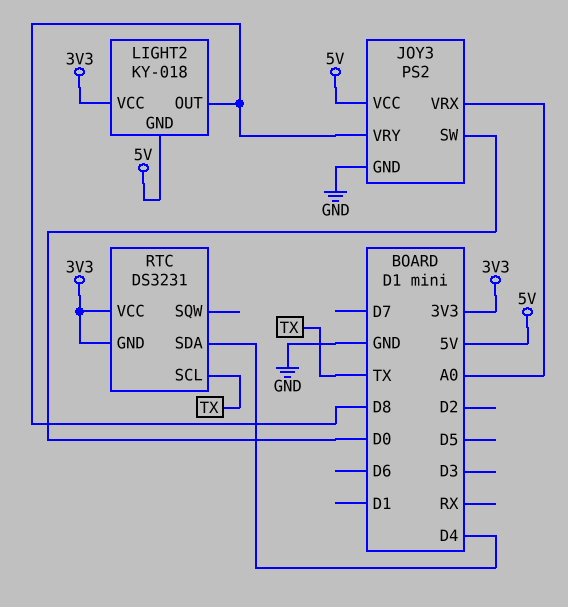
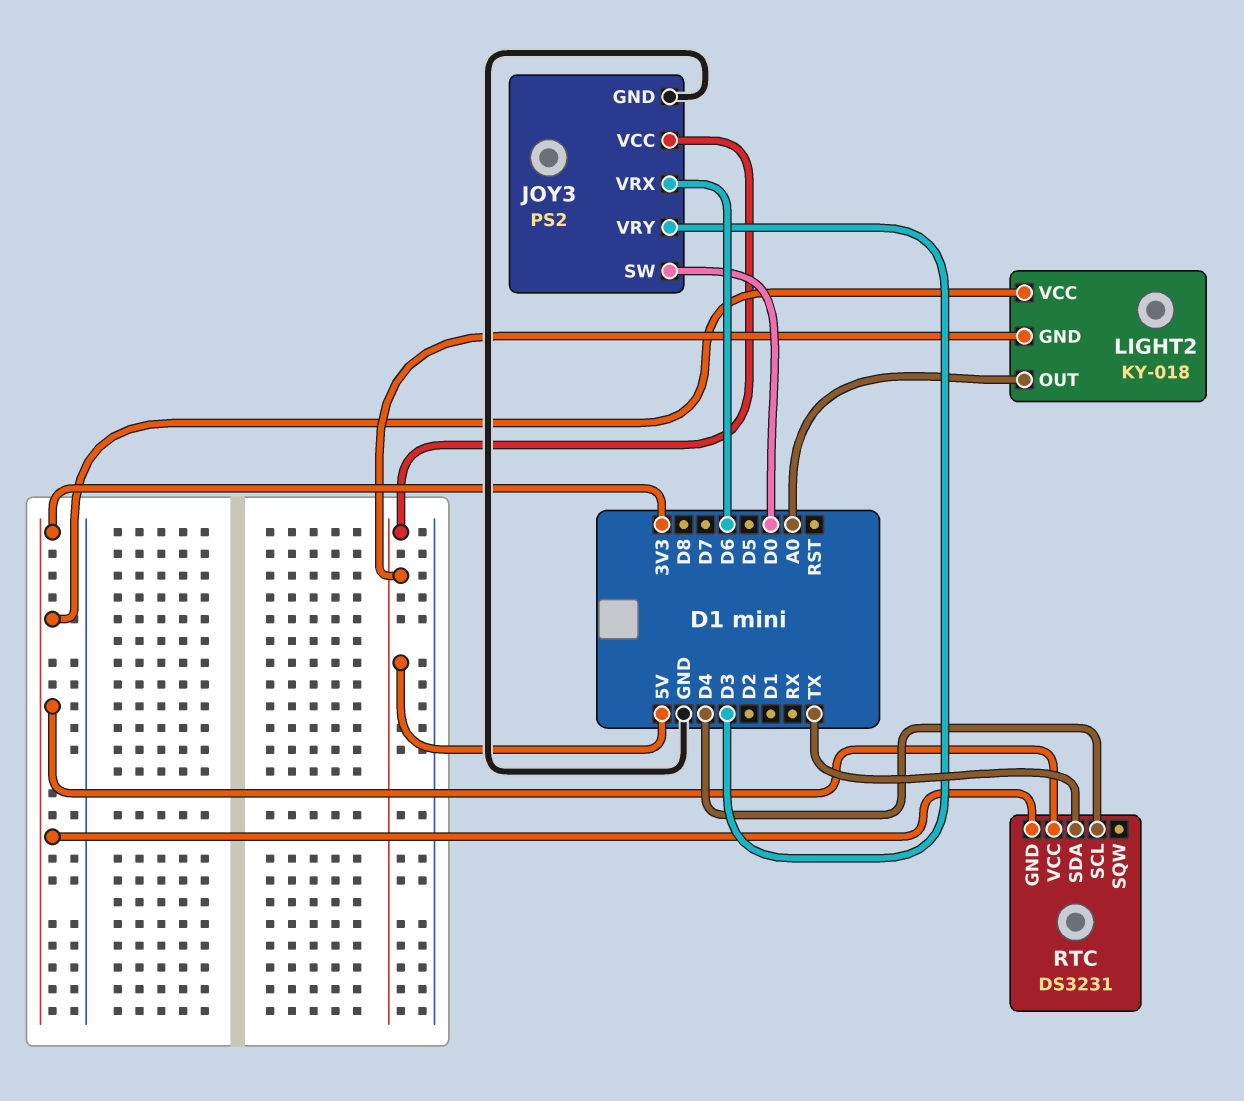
JOY3 pin VRX: A0 -> D6
JOY3 pin VRY: D8 -> D3
LIGHT2 pin OUT: D8 -> A0
RTC pin SCL: TX -> D4
RTC pin SDA: D4 -> TX

